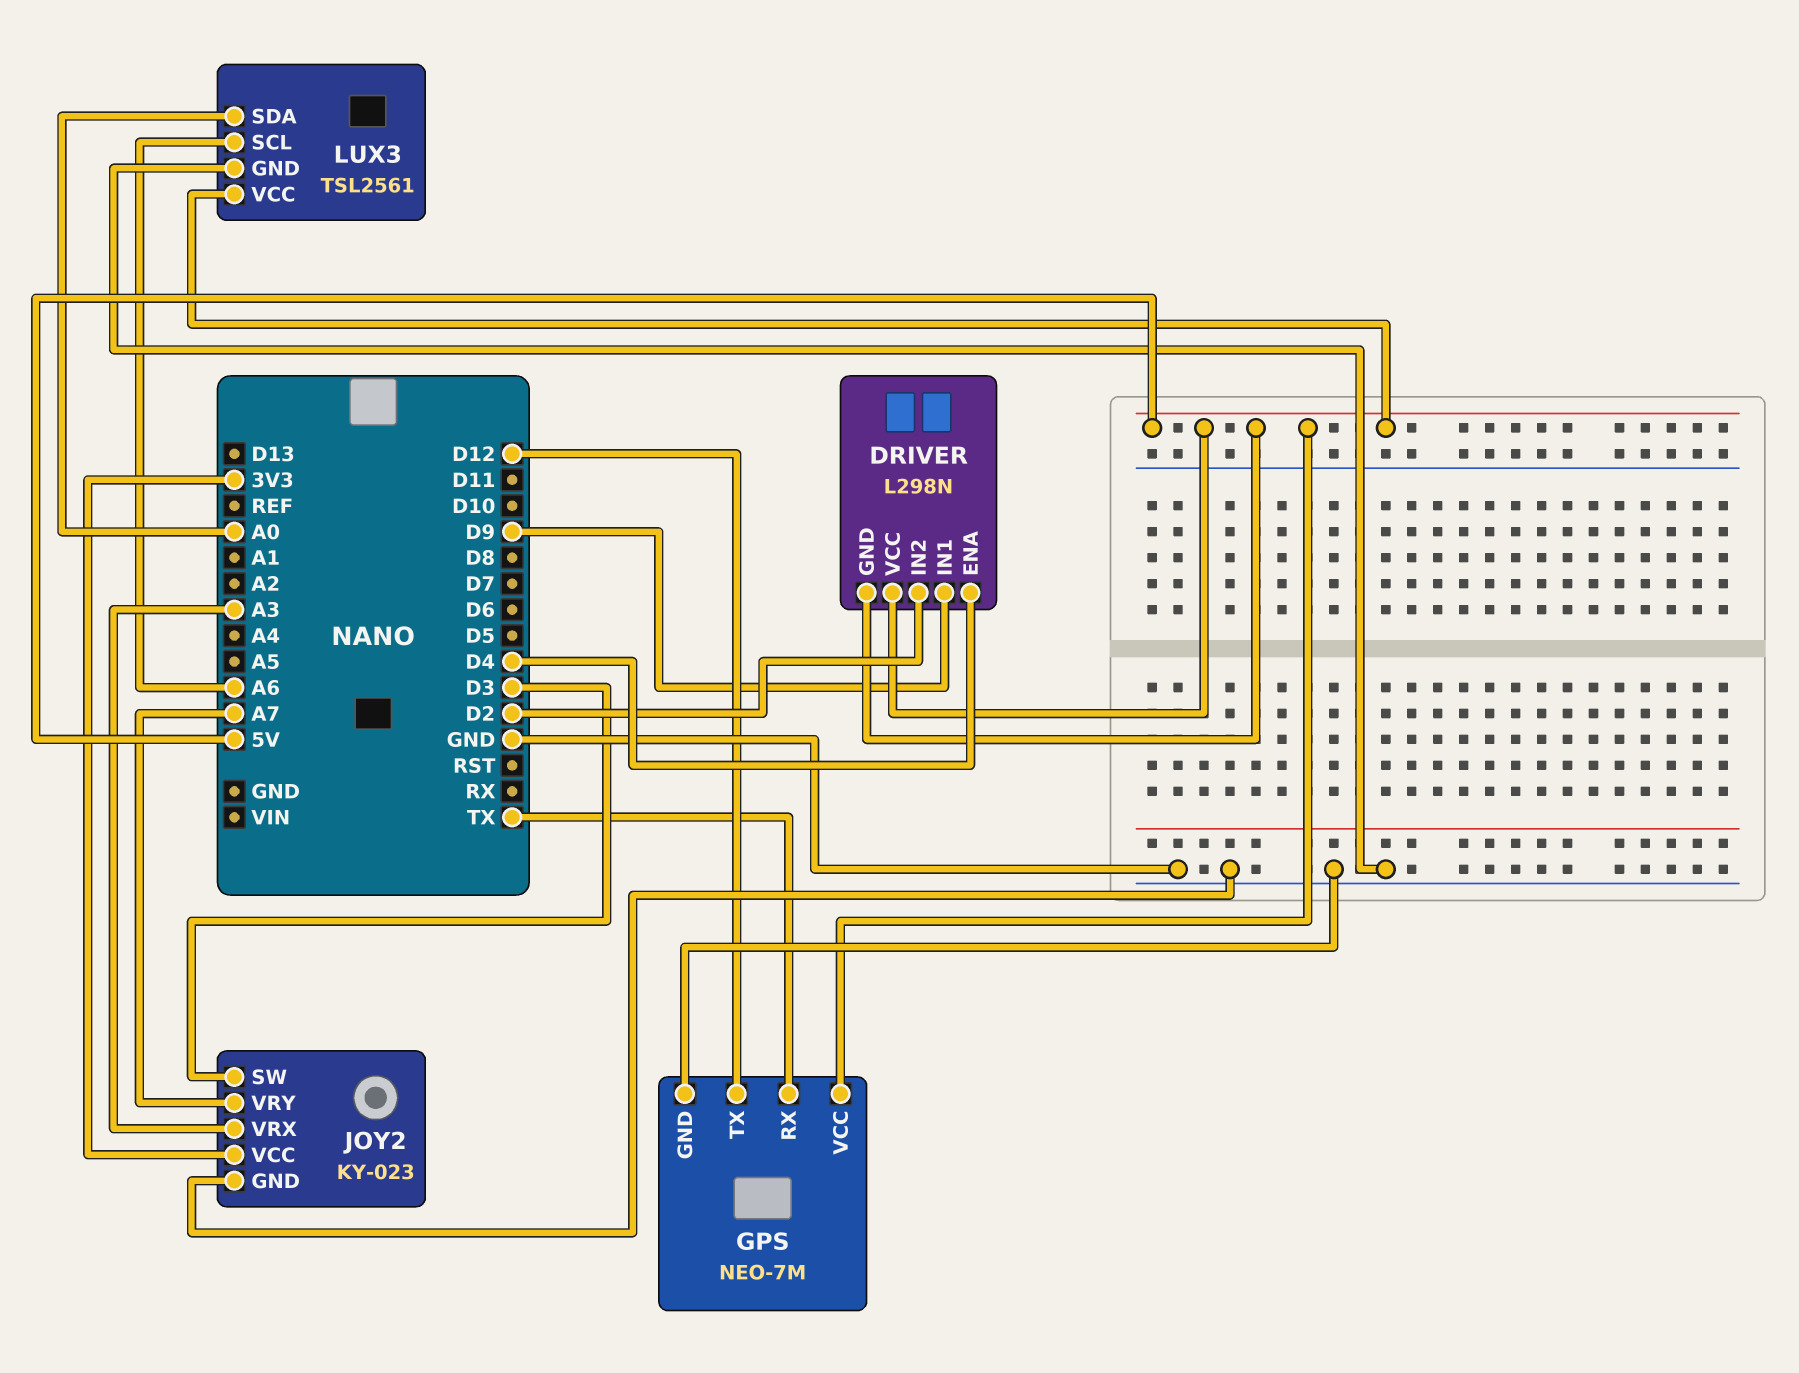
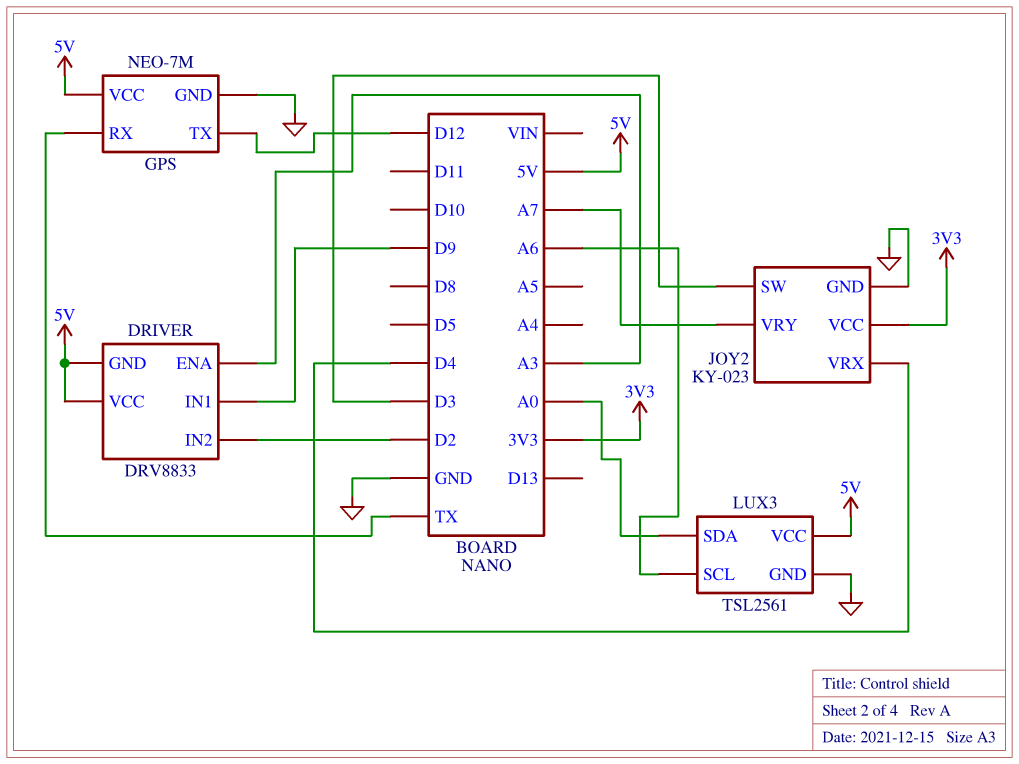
DRIVER: L298N -> DRV8833
DRIVER pin ENA: D4 -> A3
JOY2 pin VRX: A3 -> D4

